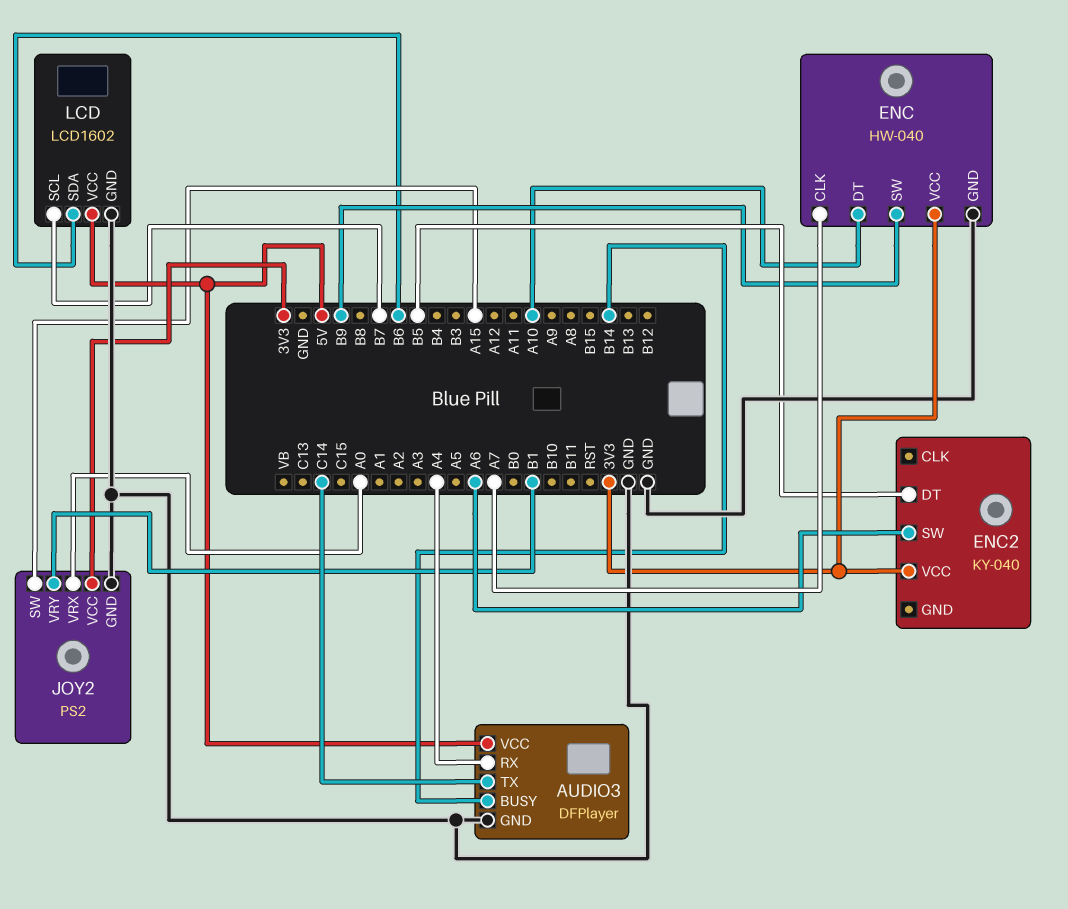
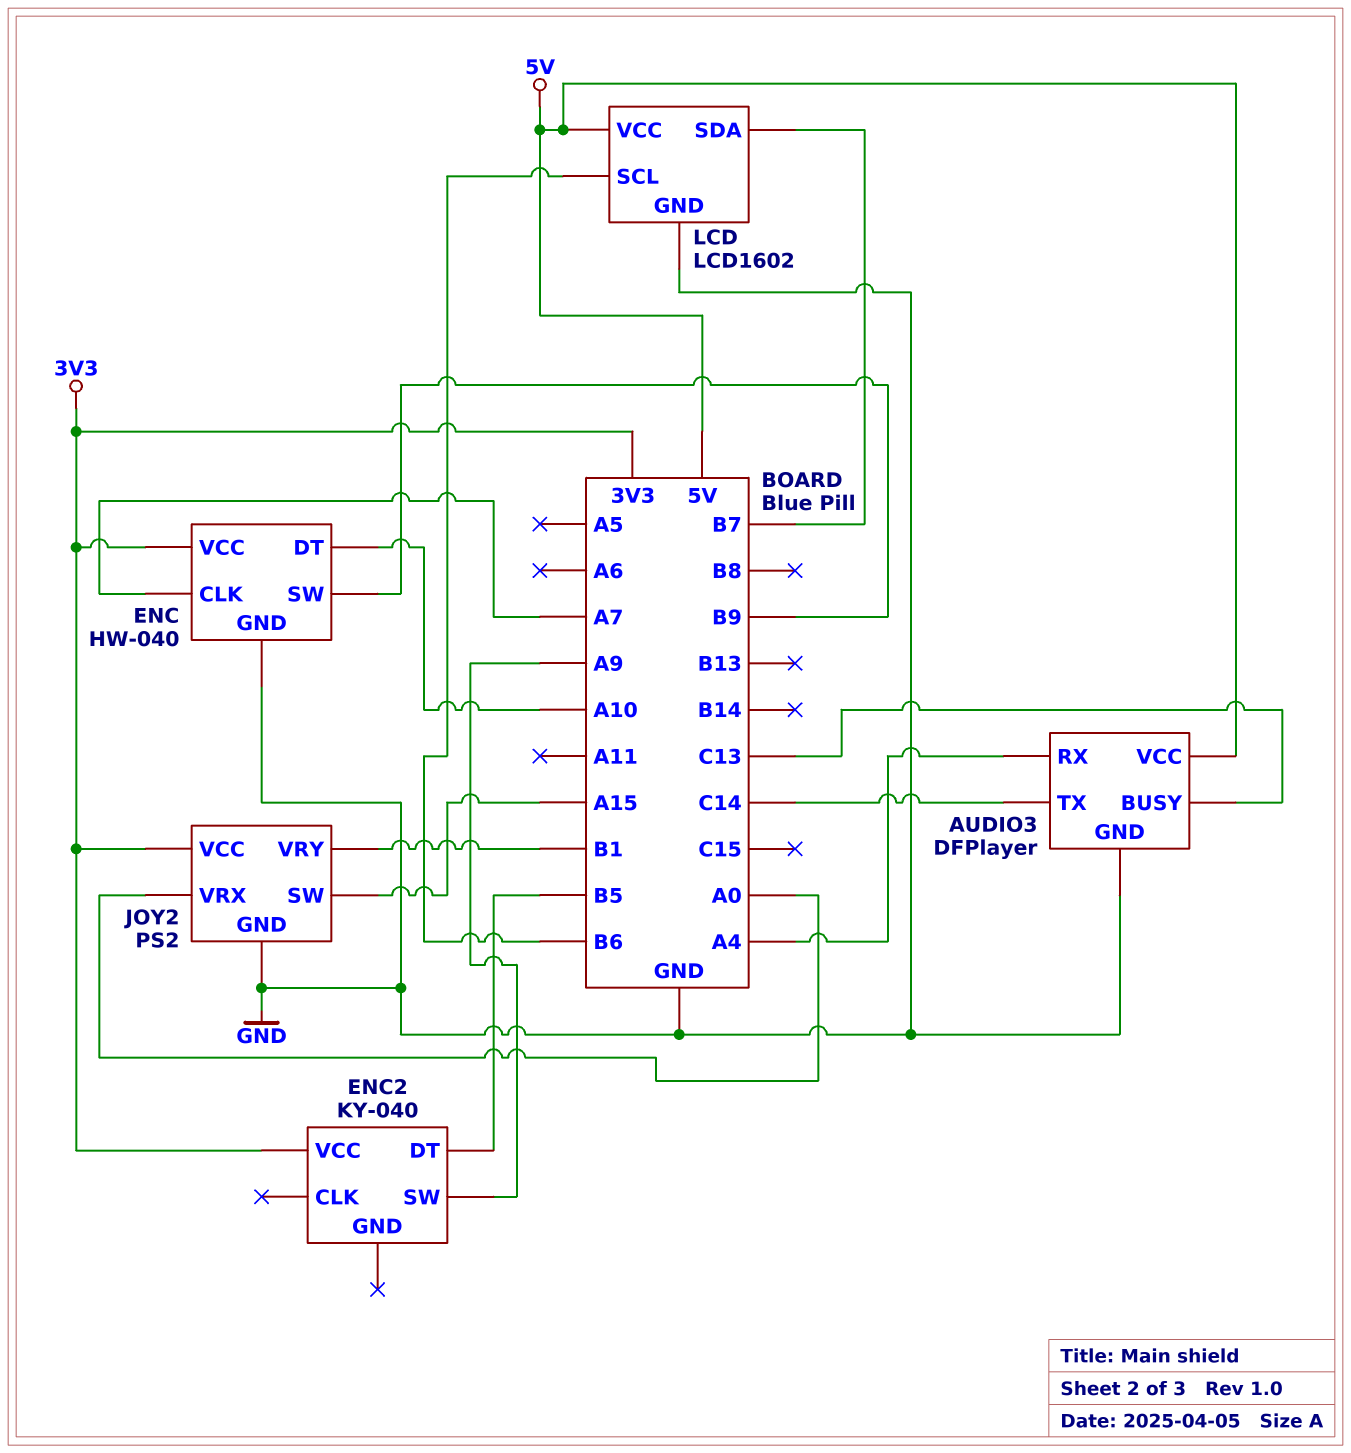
AUDIO3 pin BUSY: B14 -> C13
ENC2 pin SW: A6 -> A9
LCD pin SCL: B7 -> B6
LCD pin SDA: B6 -> B7

